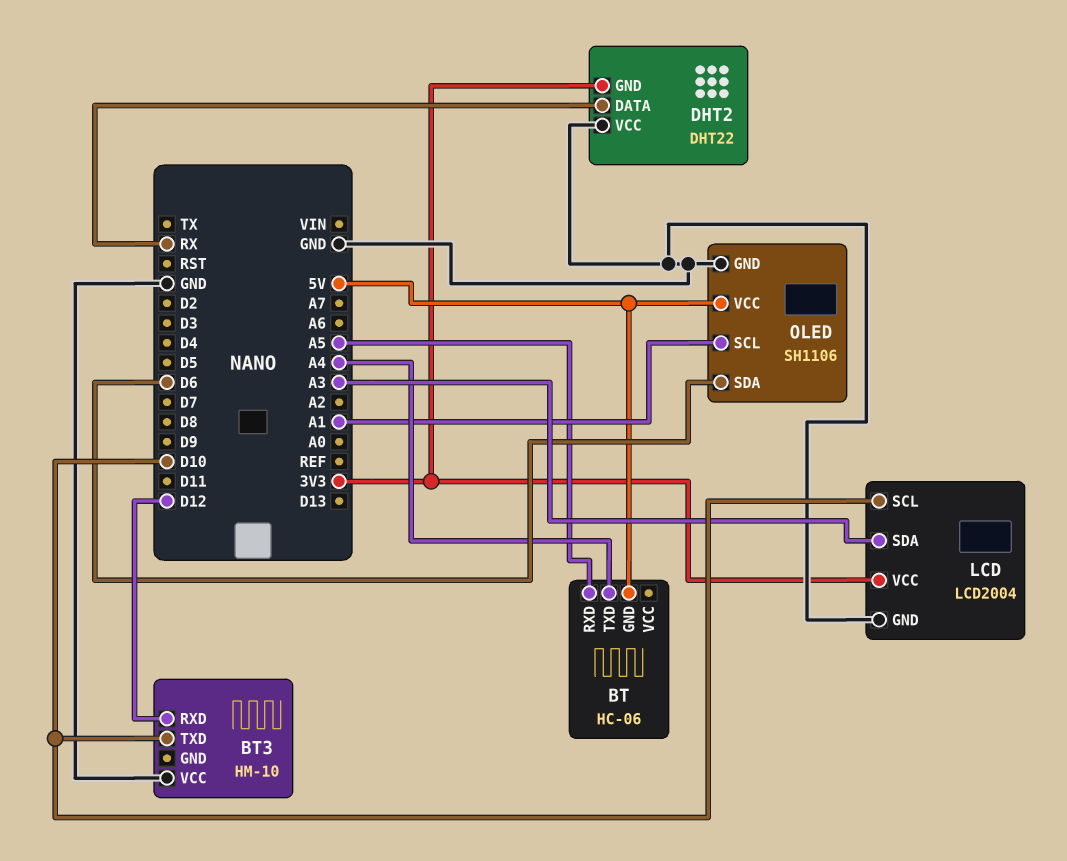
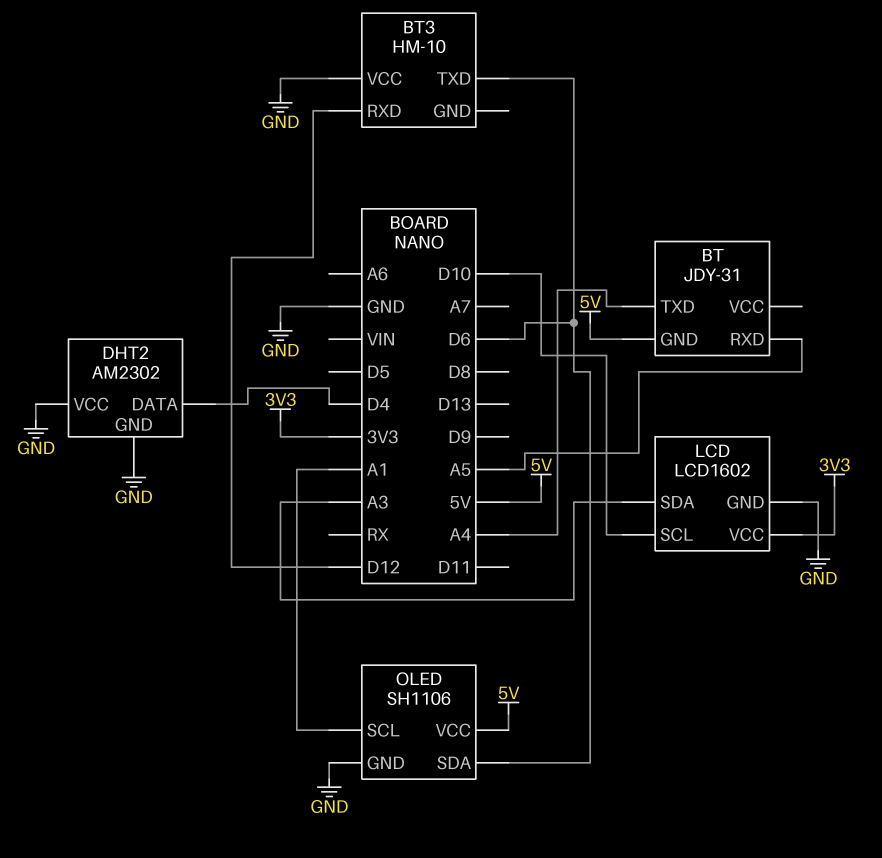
BT: HC-06 -> JDY-31
BT3 pin TXD: D10 -> D6
DHT2: DHT22 -> AM2302
DHT2 pin DATA: RX -> D4
DHT2 pin GND: 3V3 -> GND
LCD: LCD2004 -> LCD1602

